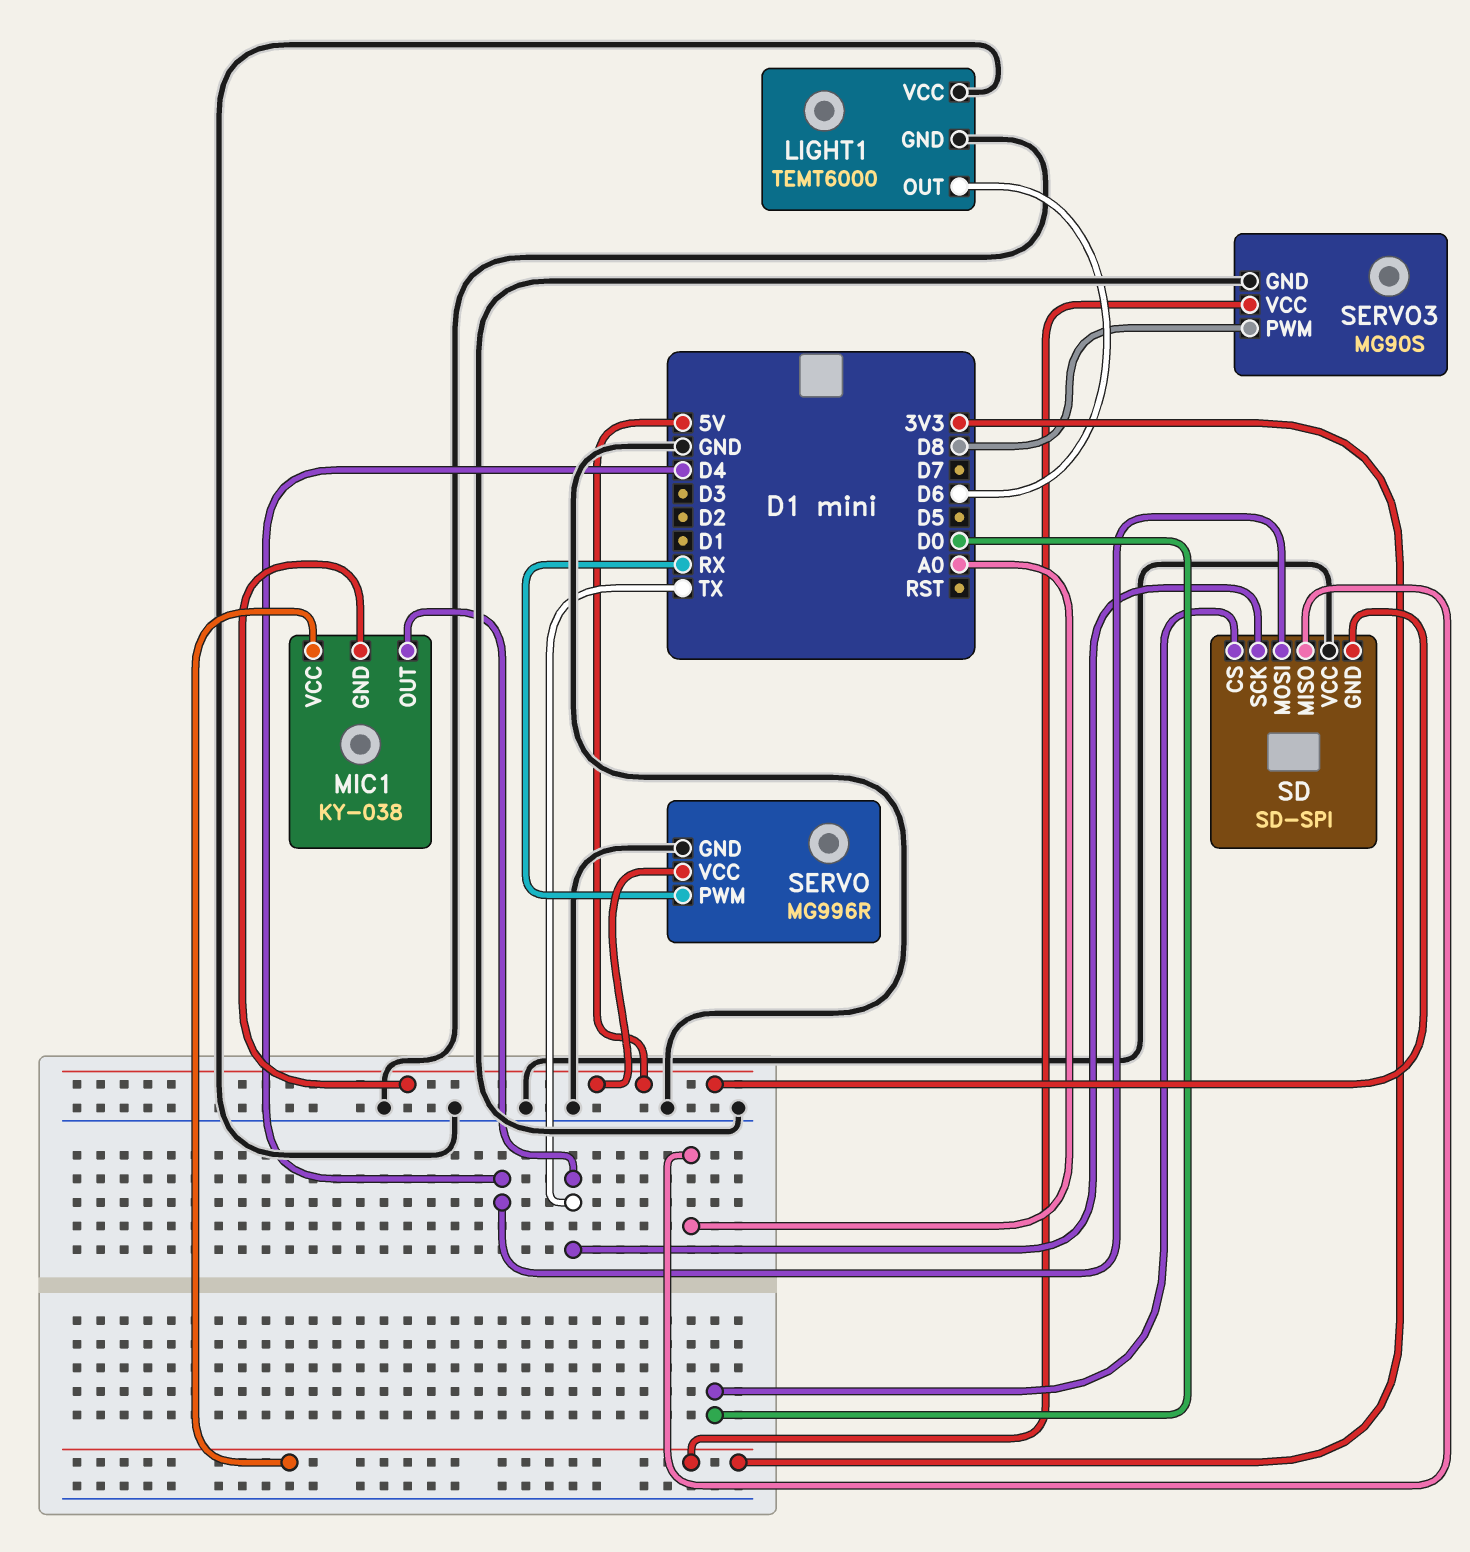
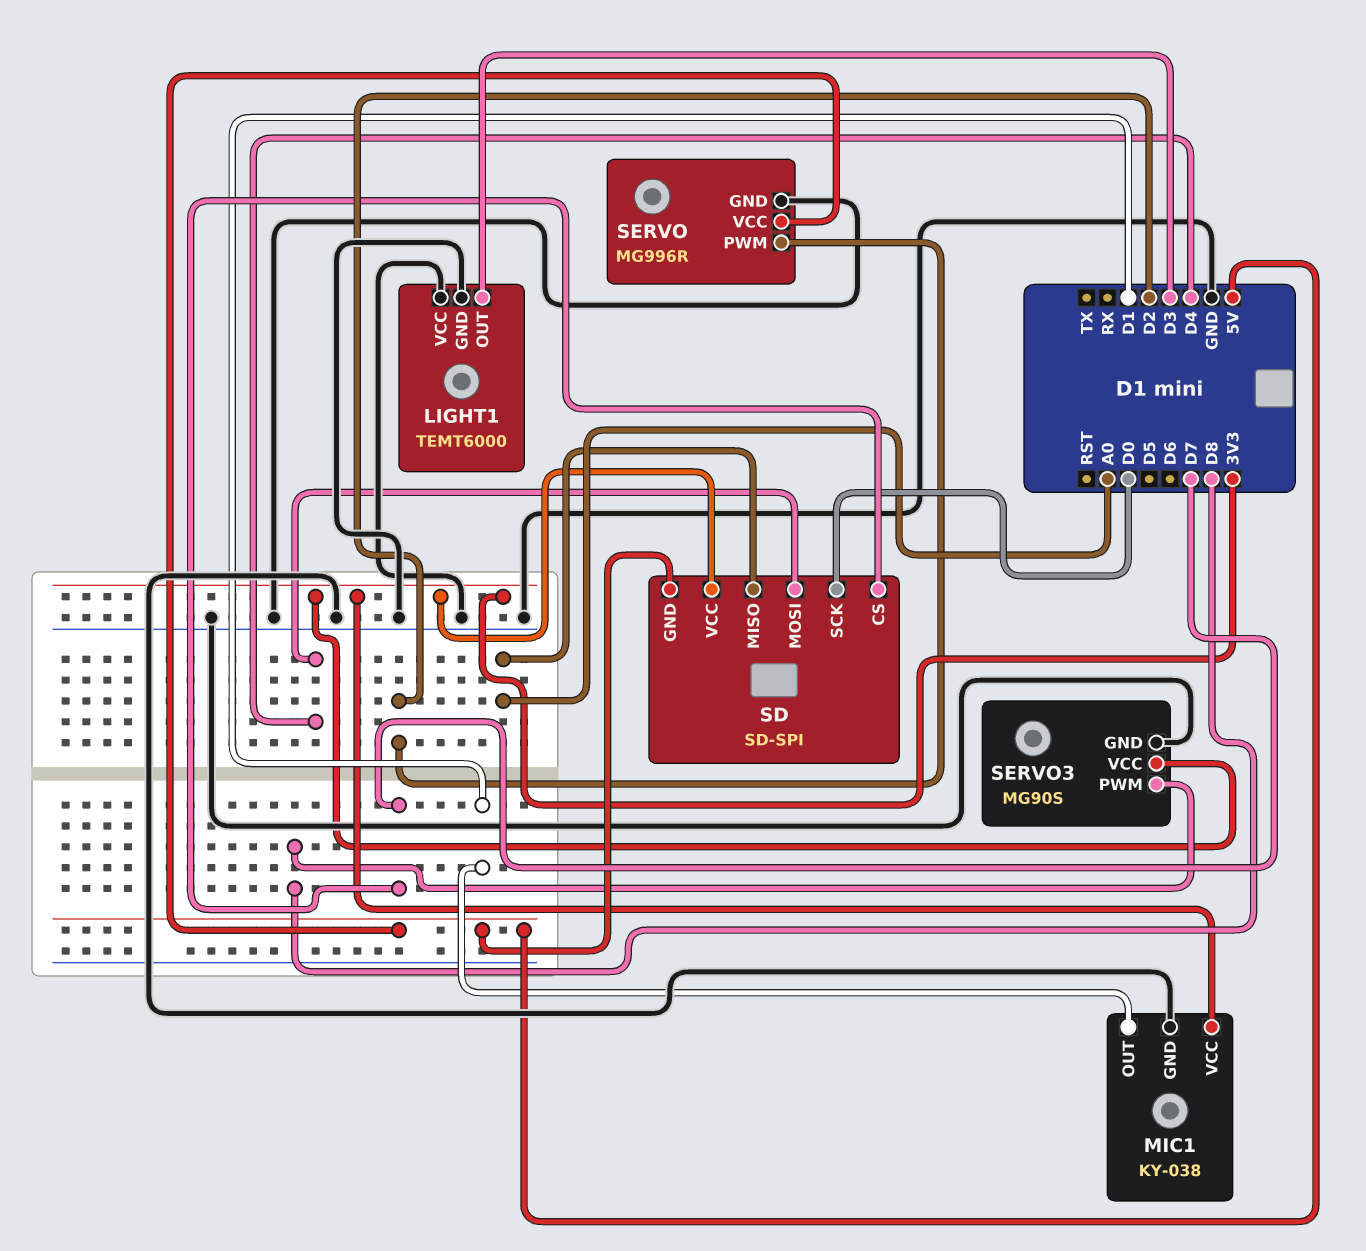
LIGHT1 pin OUT: D6 -> D3
MIC1 pin GND: 5V -> GND
MIC1 pin OUT: TX -> D1
SD pin CS: D0 -> D7
SD pin SCK: TX -> D0
SD pin VCC: GND -> 3V3
SERVO pin PWM: RX -> D2

